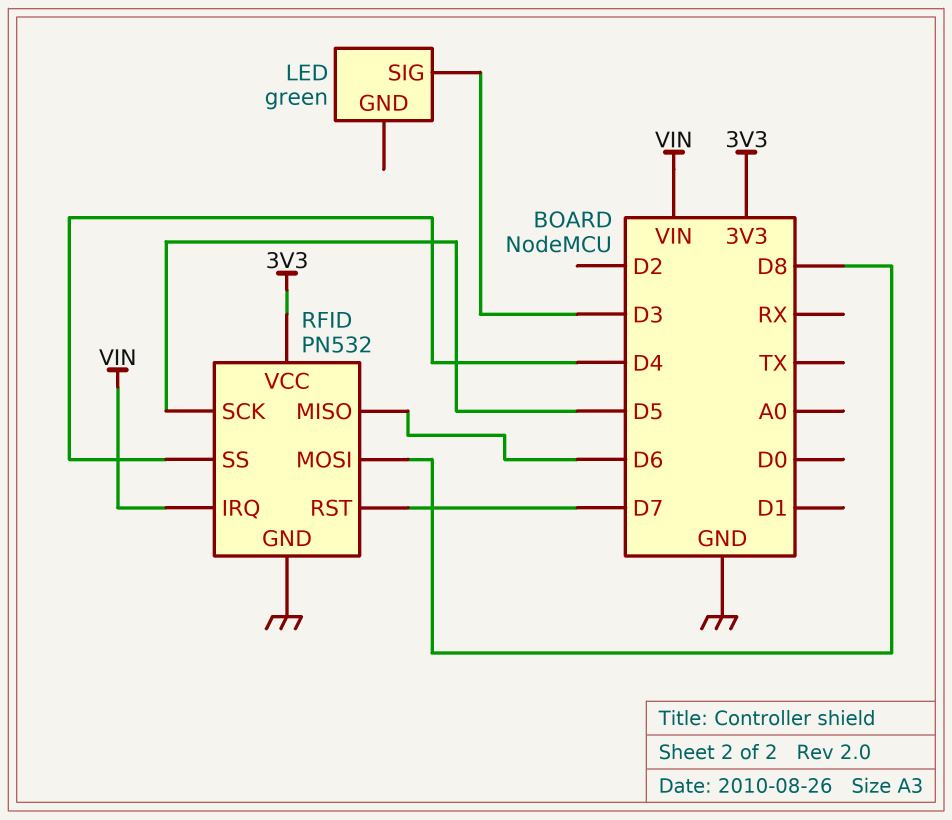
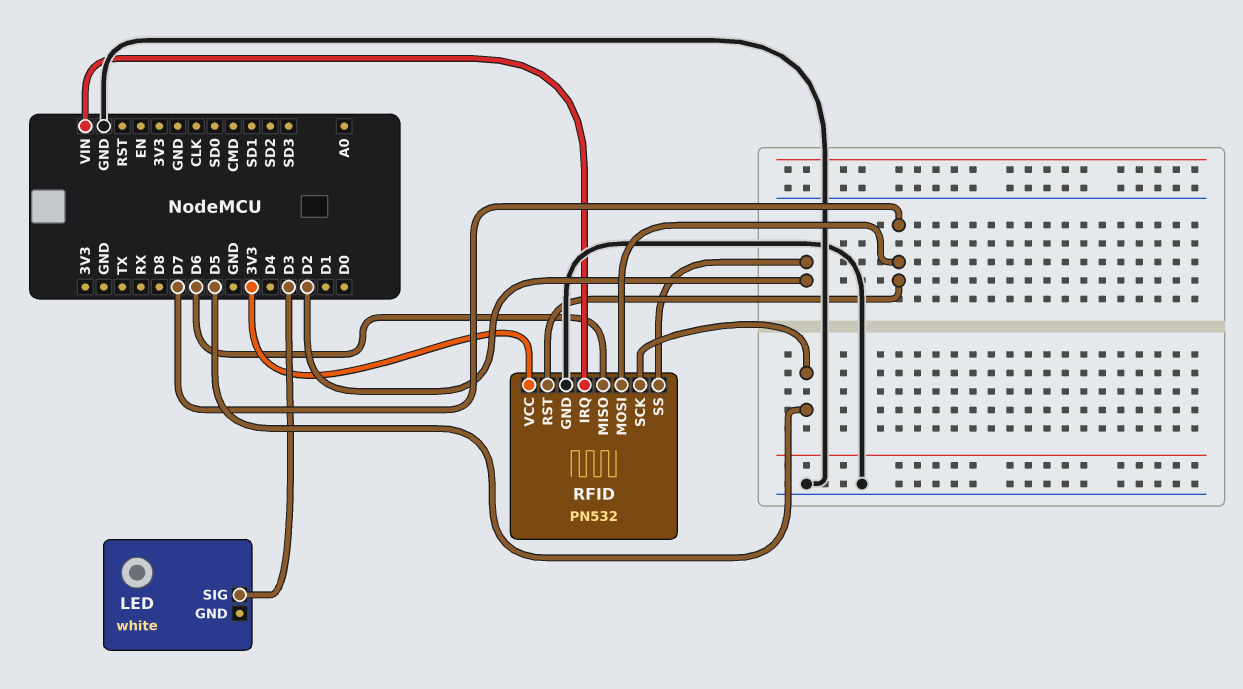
LED: green -> white
RFID pin MOSI: D8 -> D7
RFID pin SS: D4 -> D2

